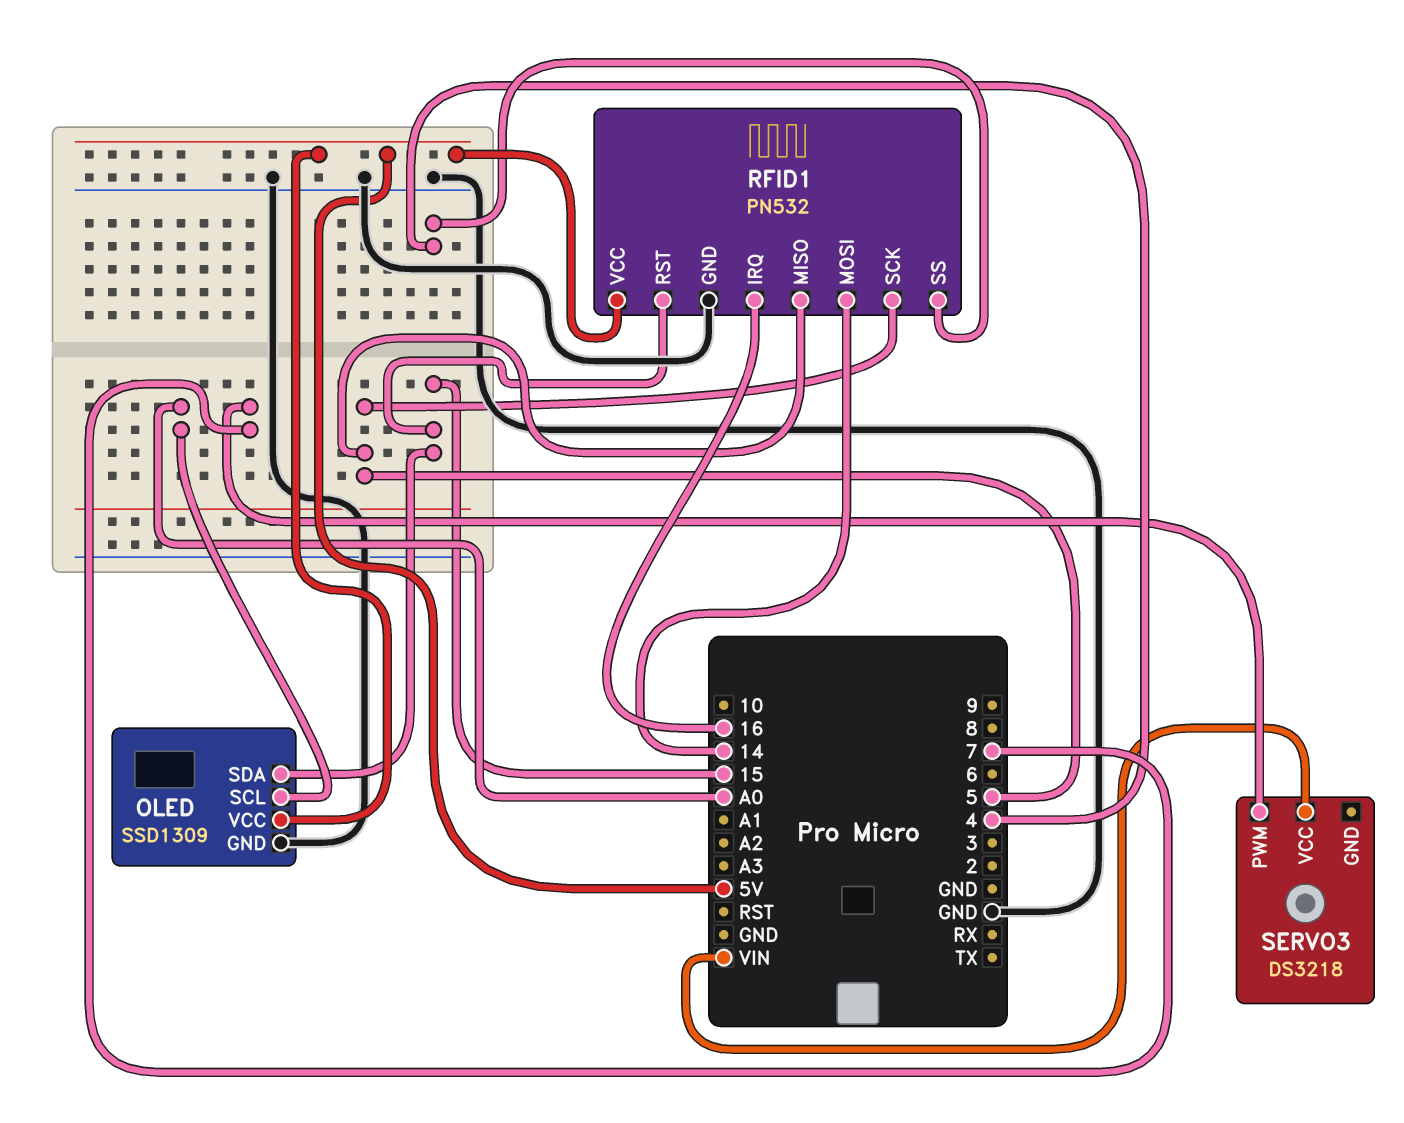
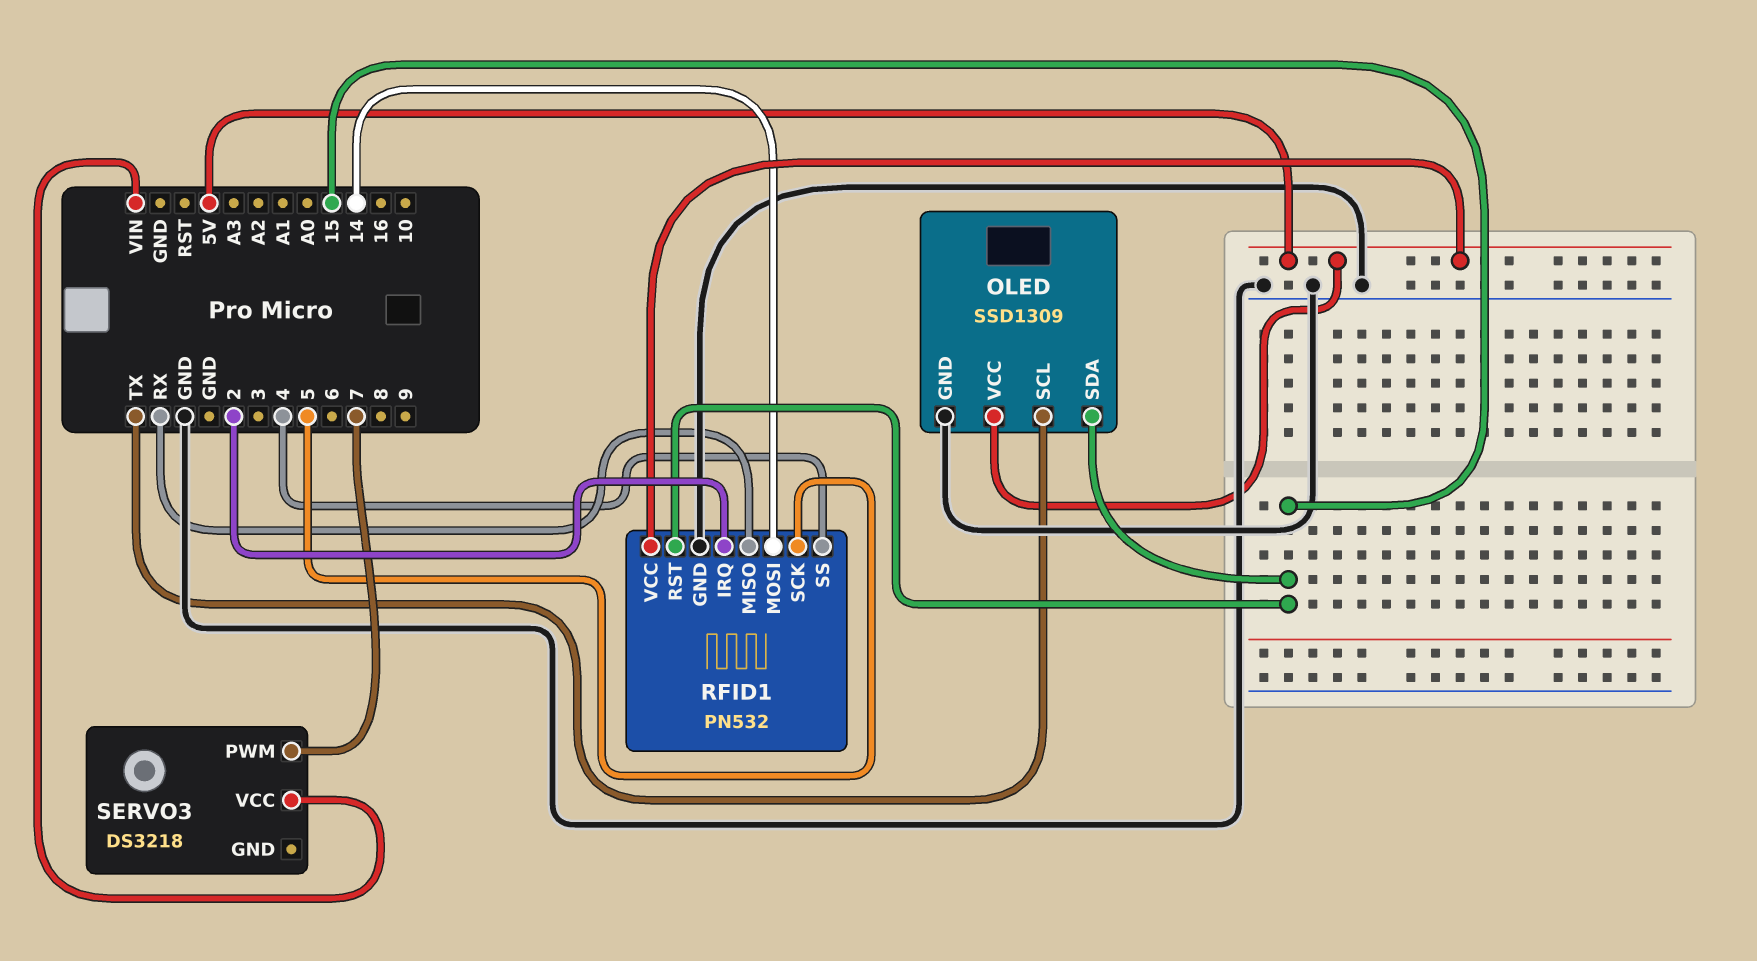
OLED pin SCL: A0 -> TX
RFID1 pin IRQ: 16 -> 2
RFID1 pin MISO: 5 -> RX

